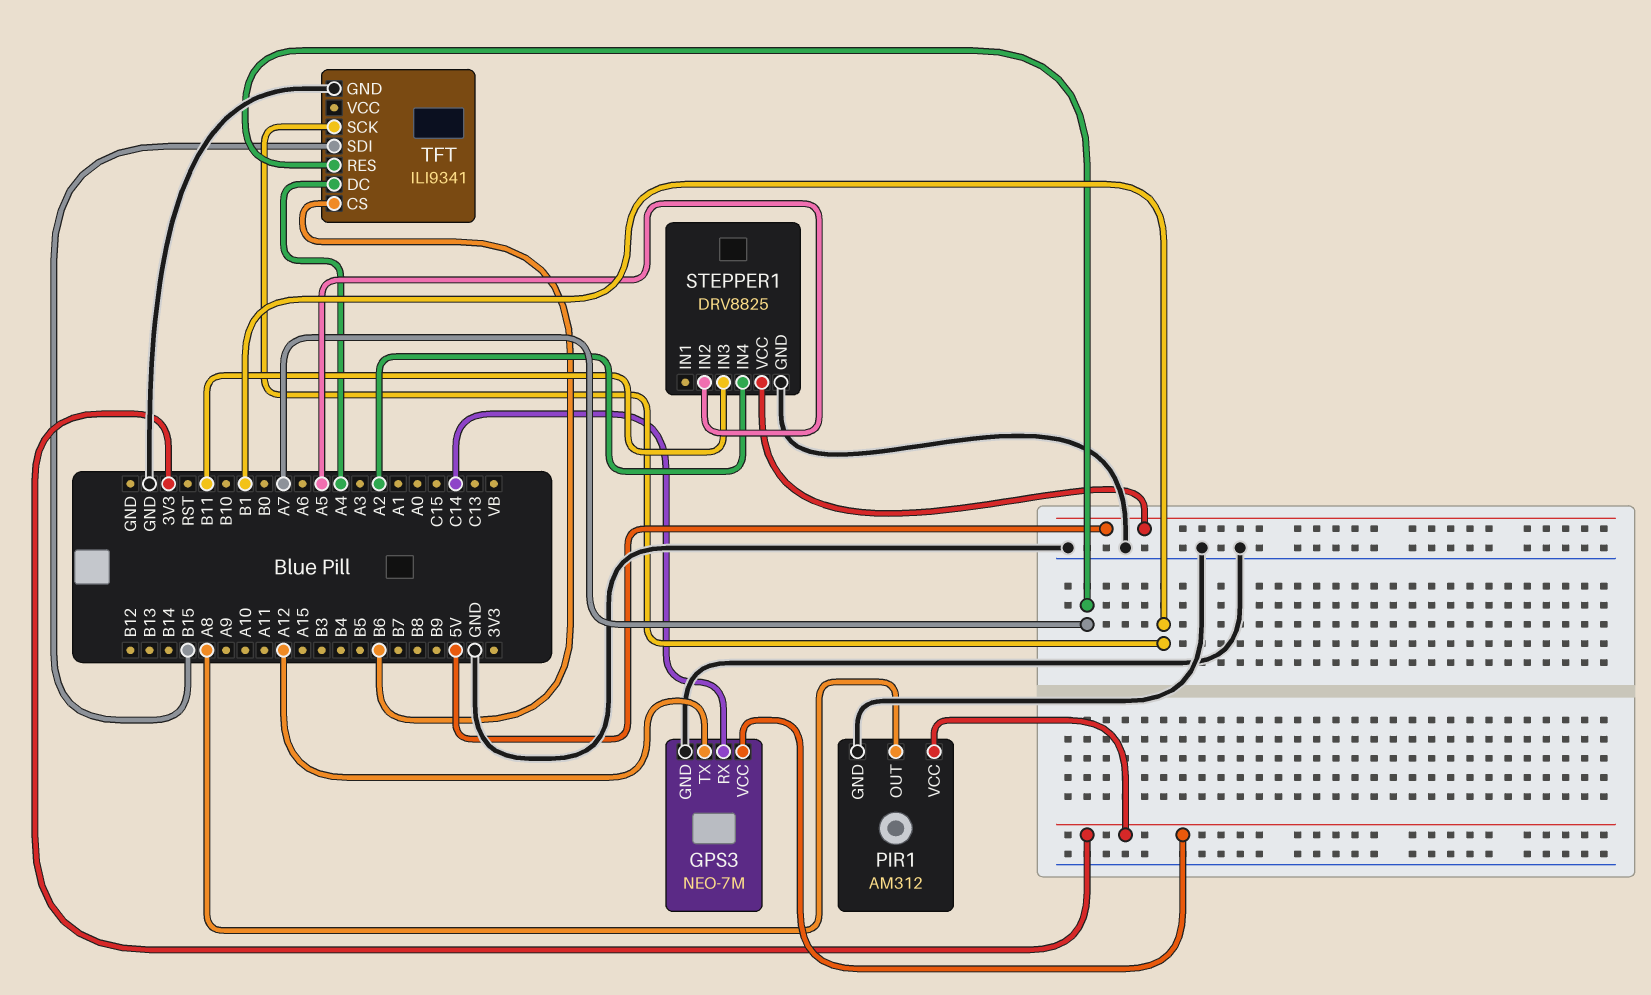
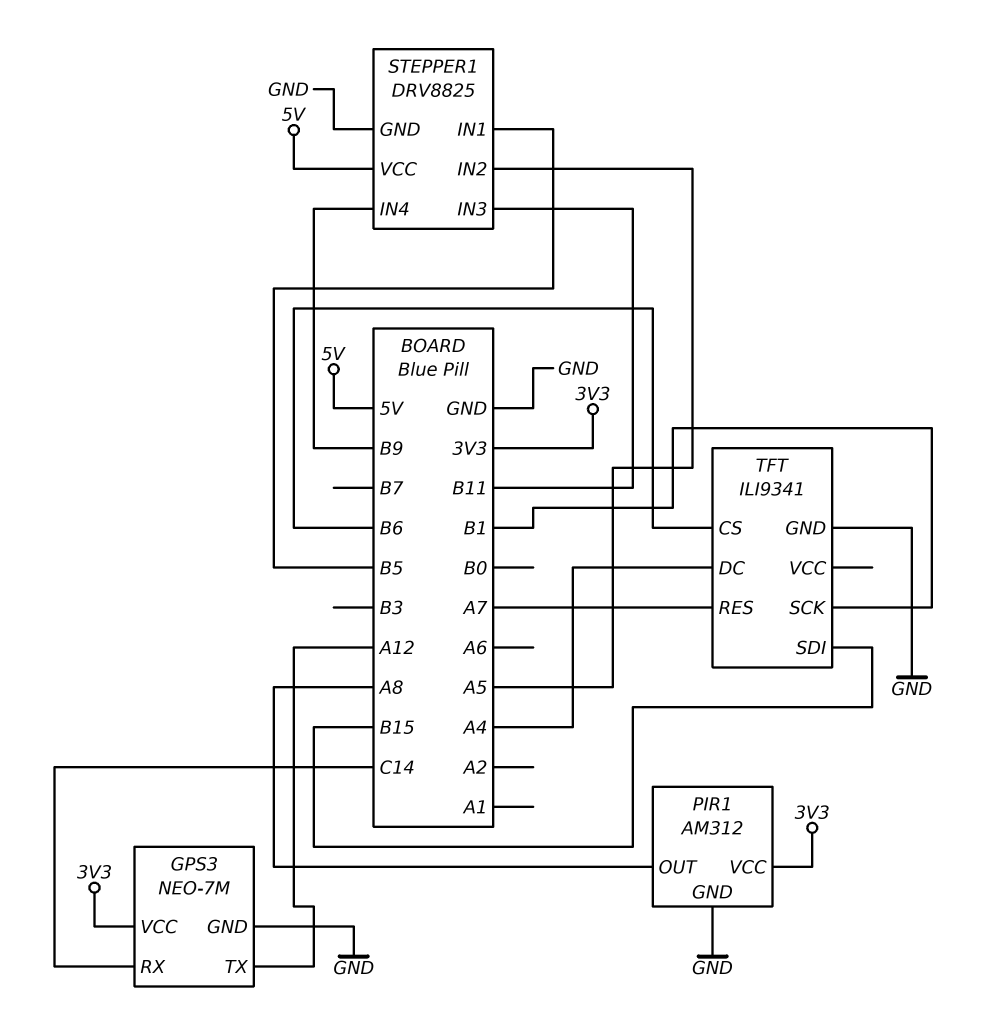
STEPPER1 pin IN1: none -> B5
STEPPER1 pin IN4: A2 -> B9

